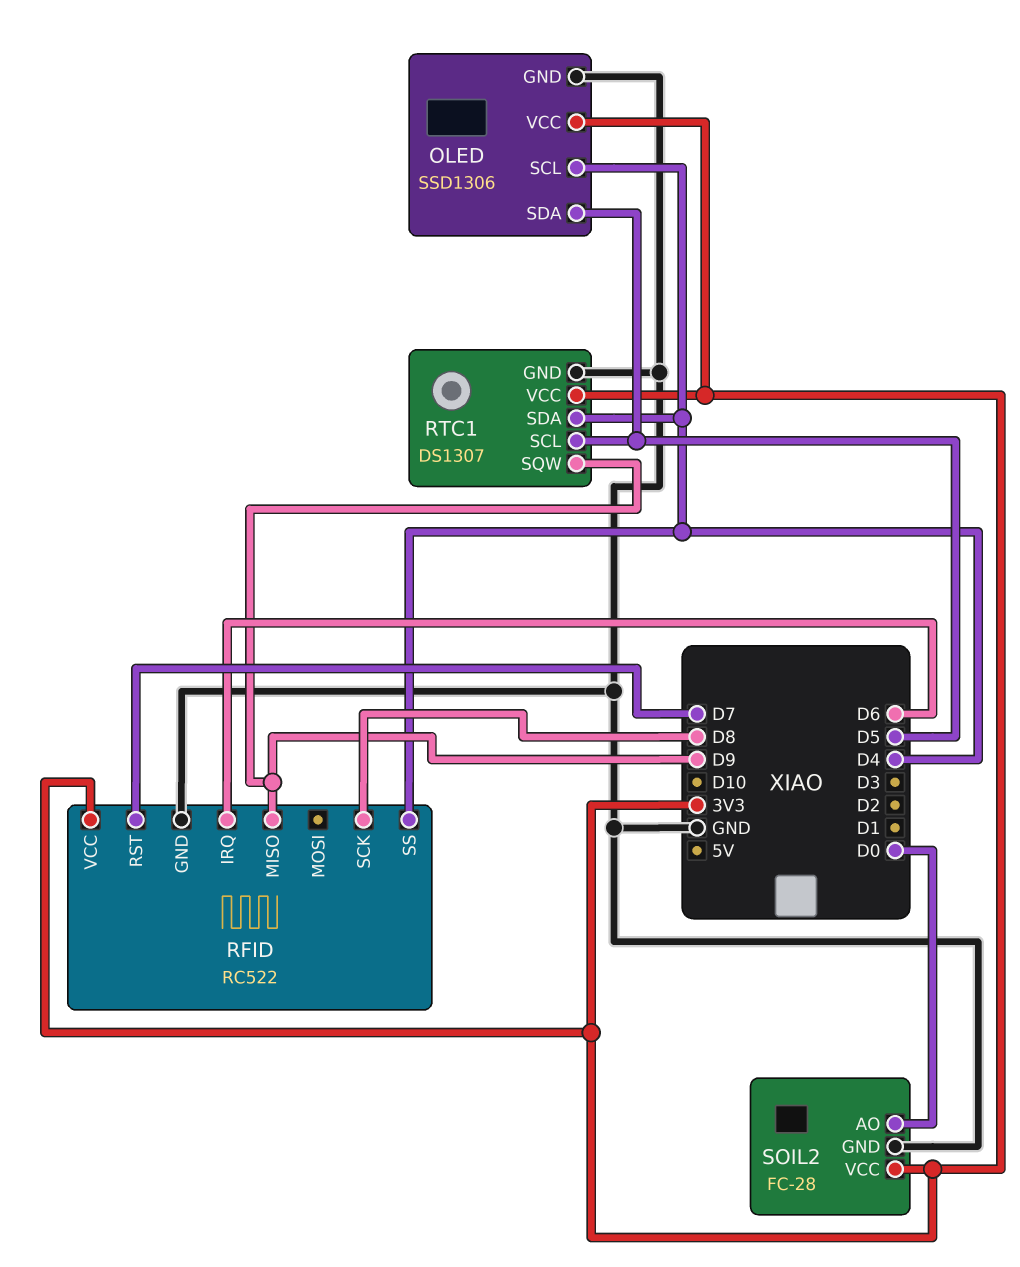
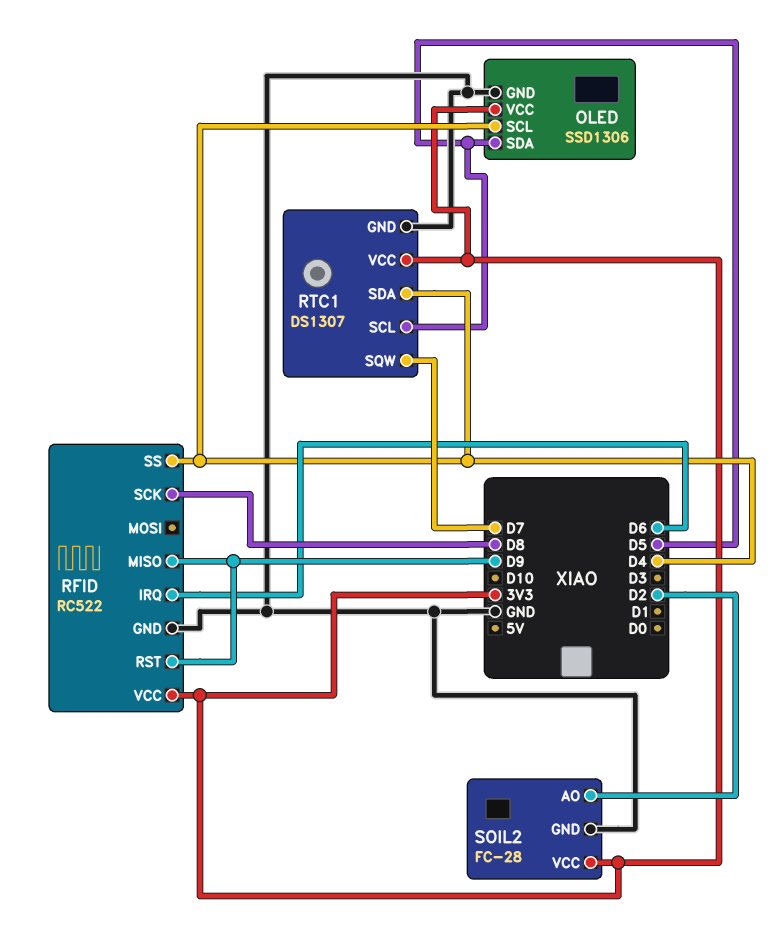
RFID pin RST: D7 -> D9
RTC1 pin SQW: D9 -> D7
SOIL2 pin AO: D0 -> D2

